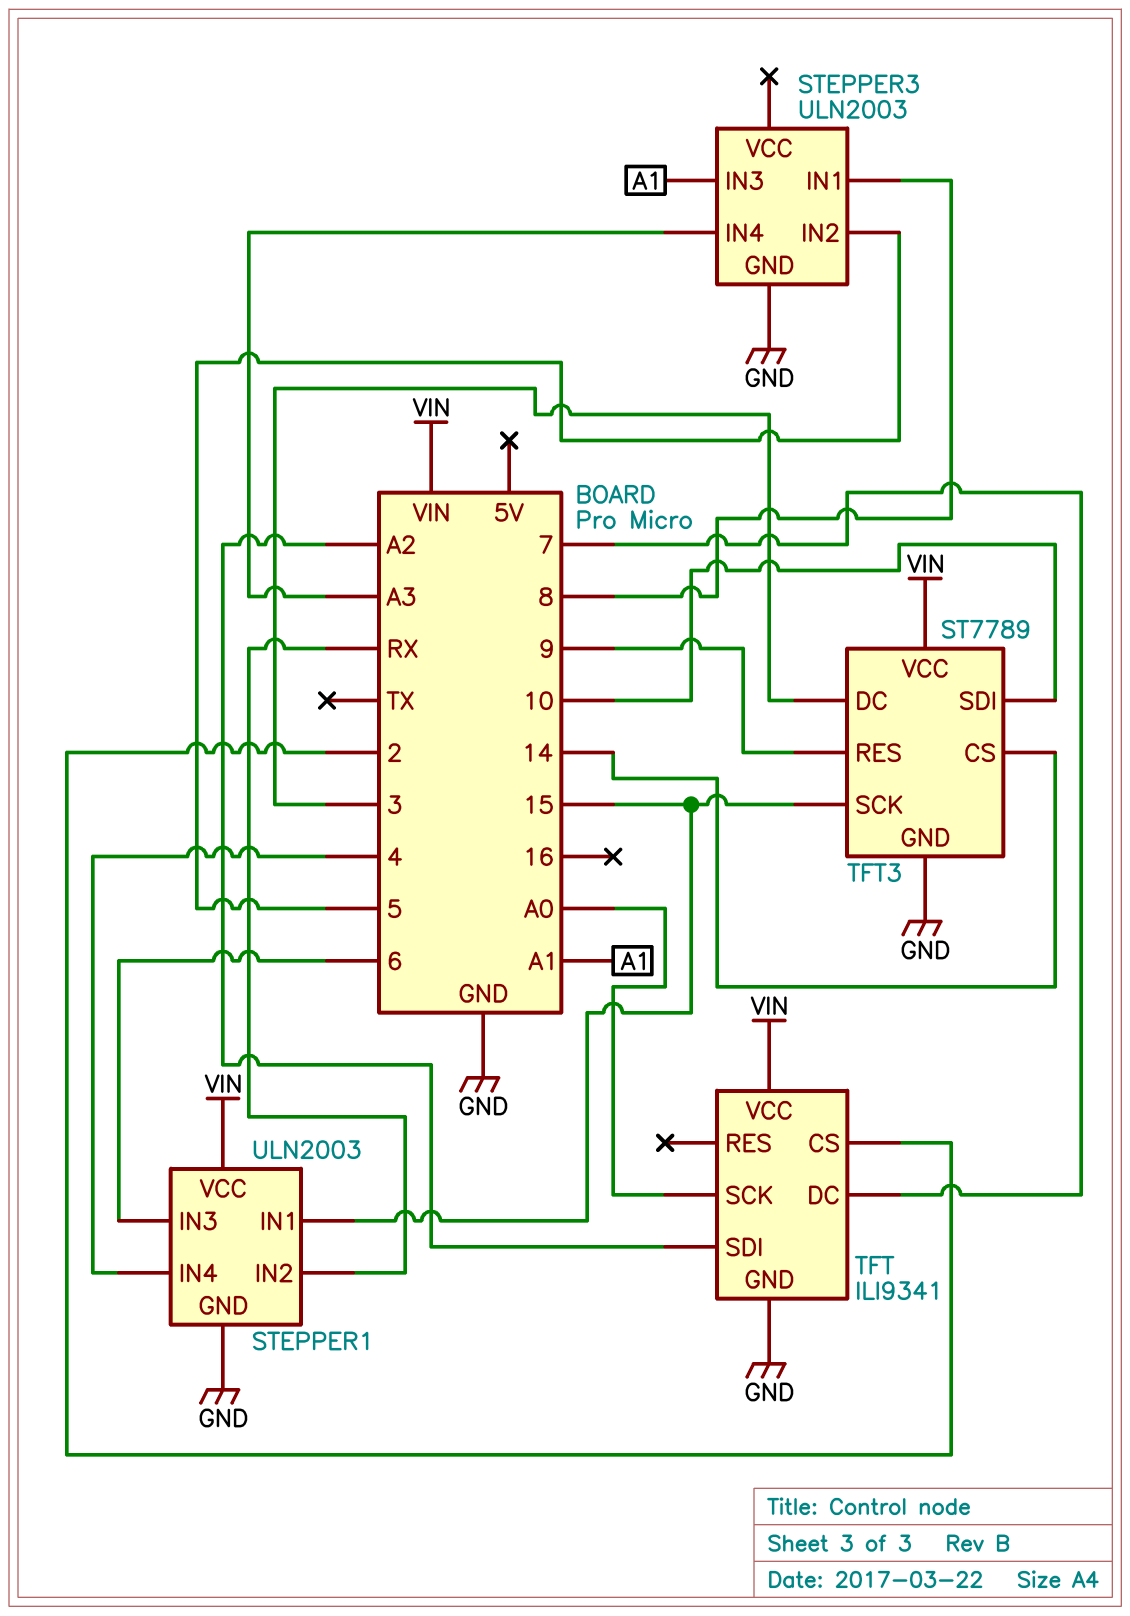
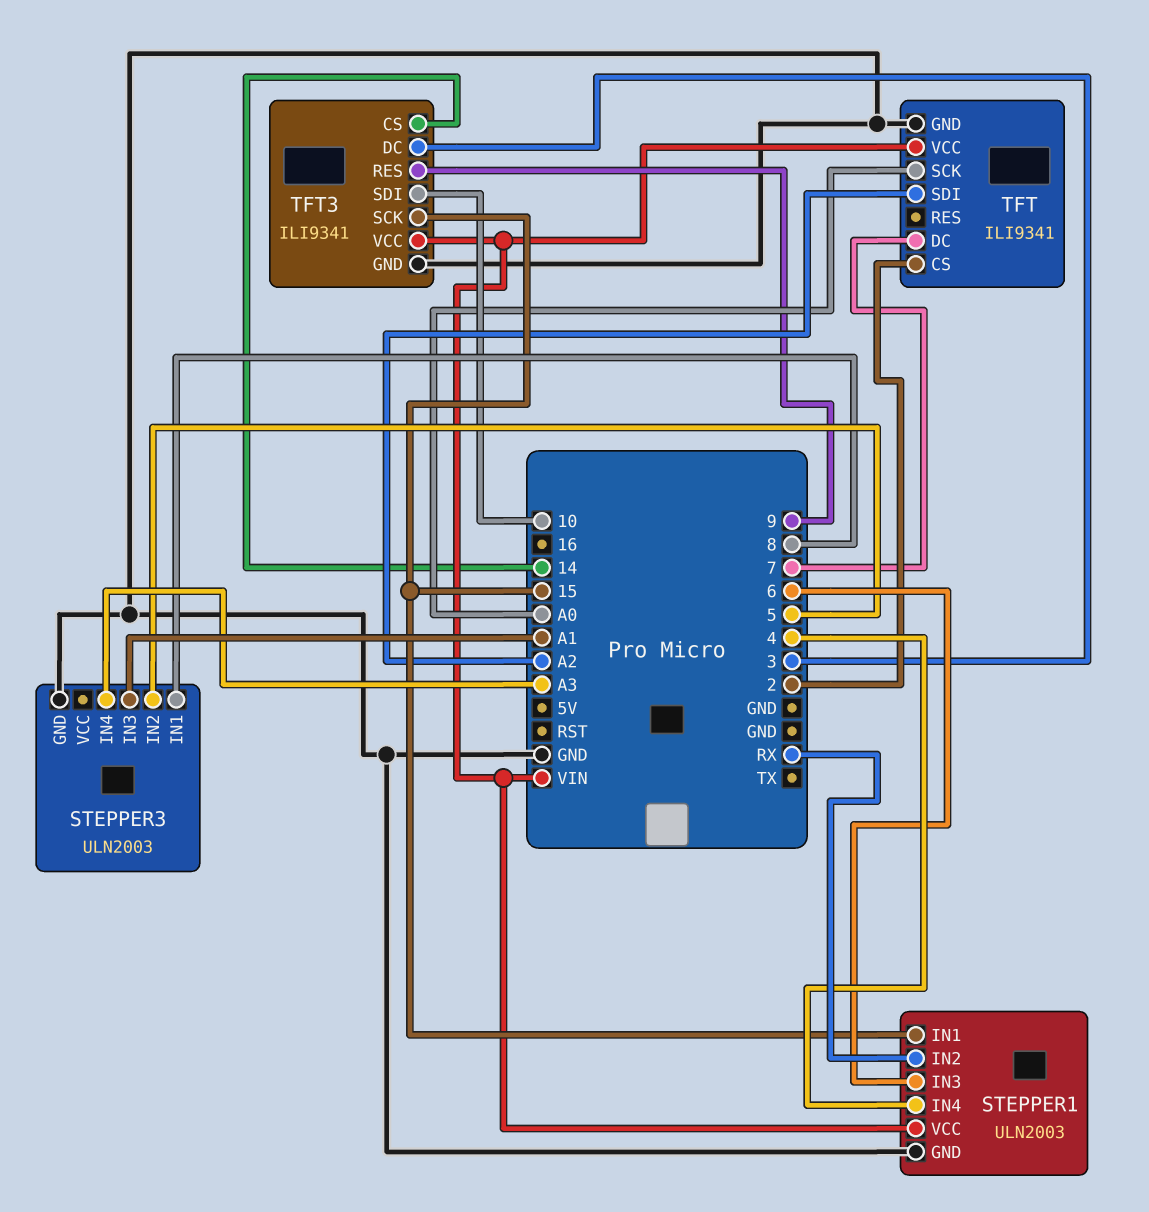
TFT3: ST7789 -> ILI9341

